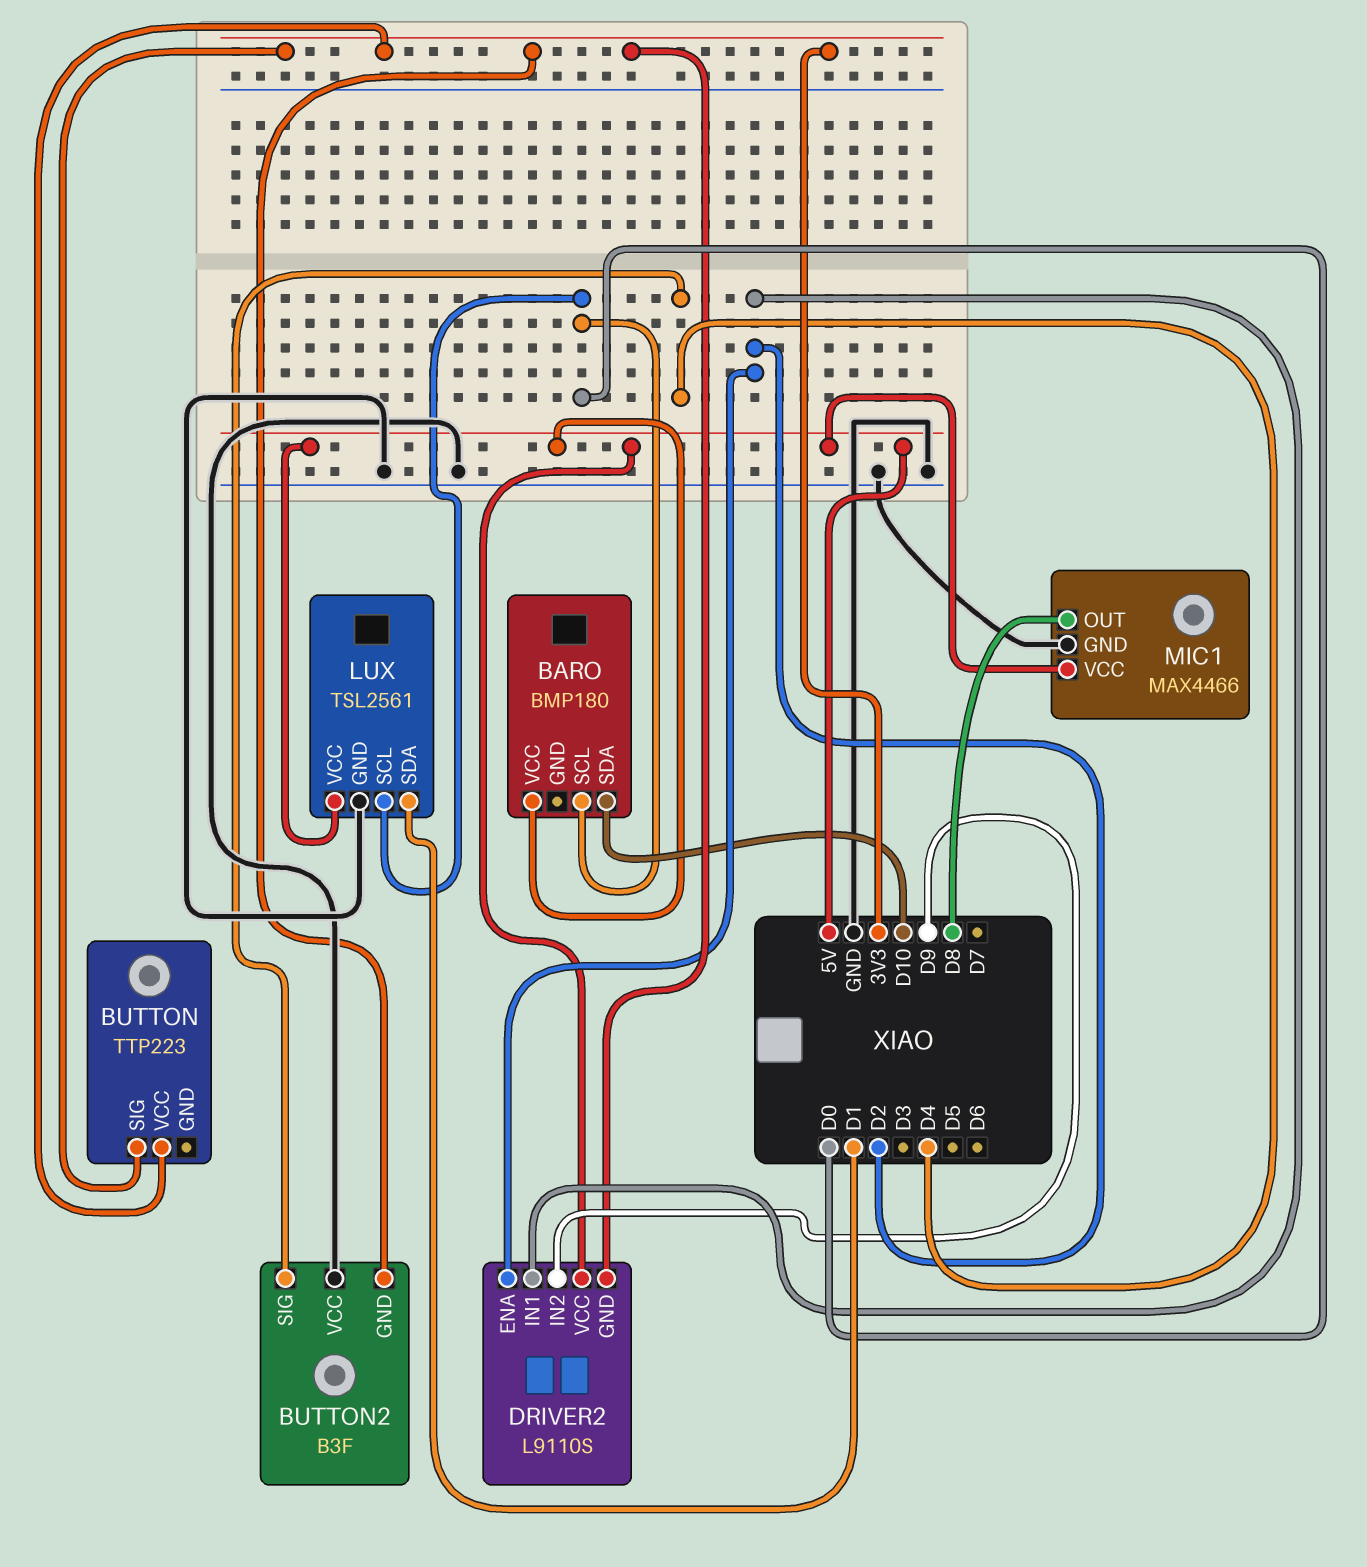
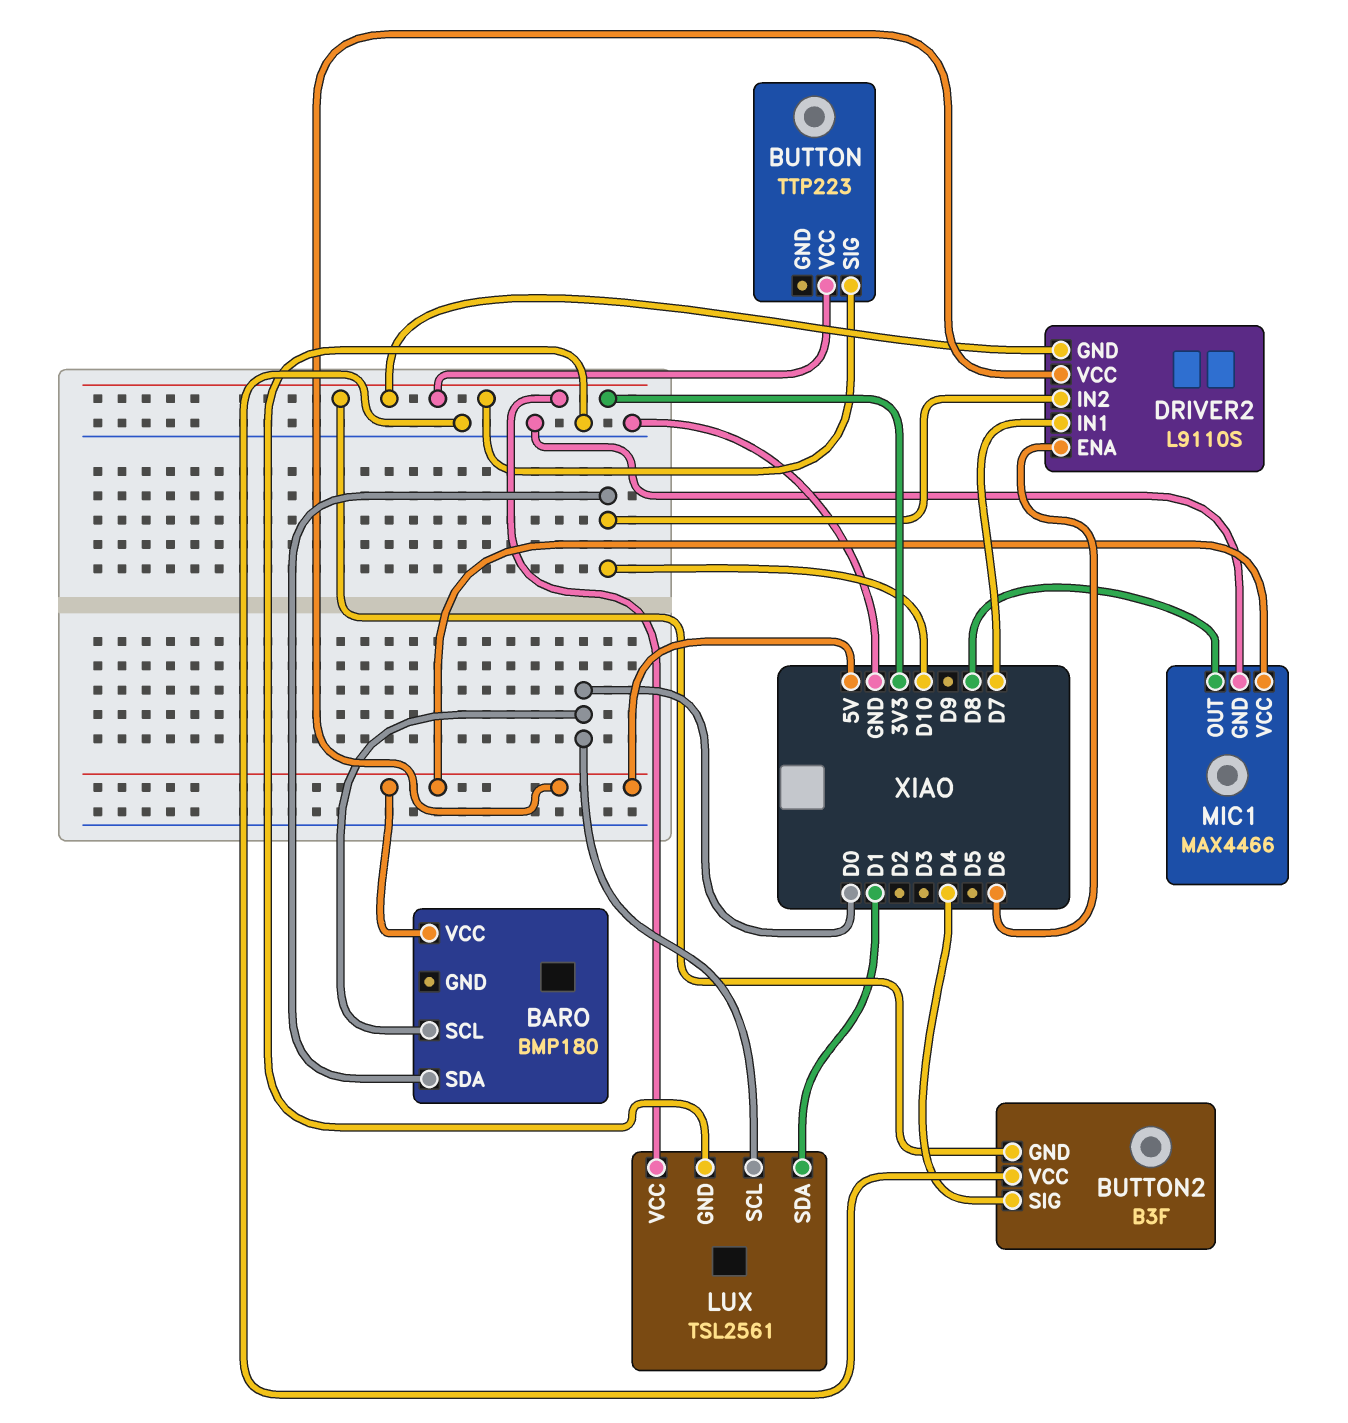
DRIVER2 pin ENA: D2 -> D6
DRIVER2 pin IN1: D2 -> D7
DRIVER2 pin IN2: D9 -> D10
LUX pin VCC: 5V -> 3V3

